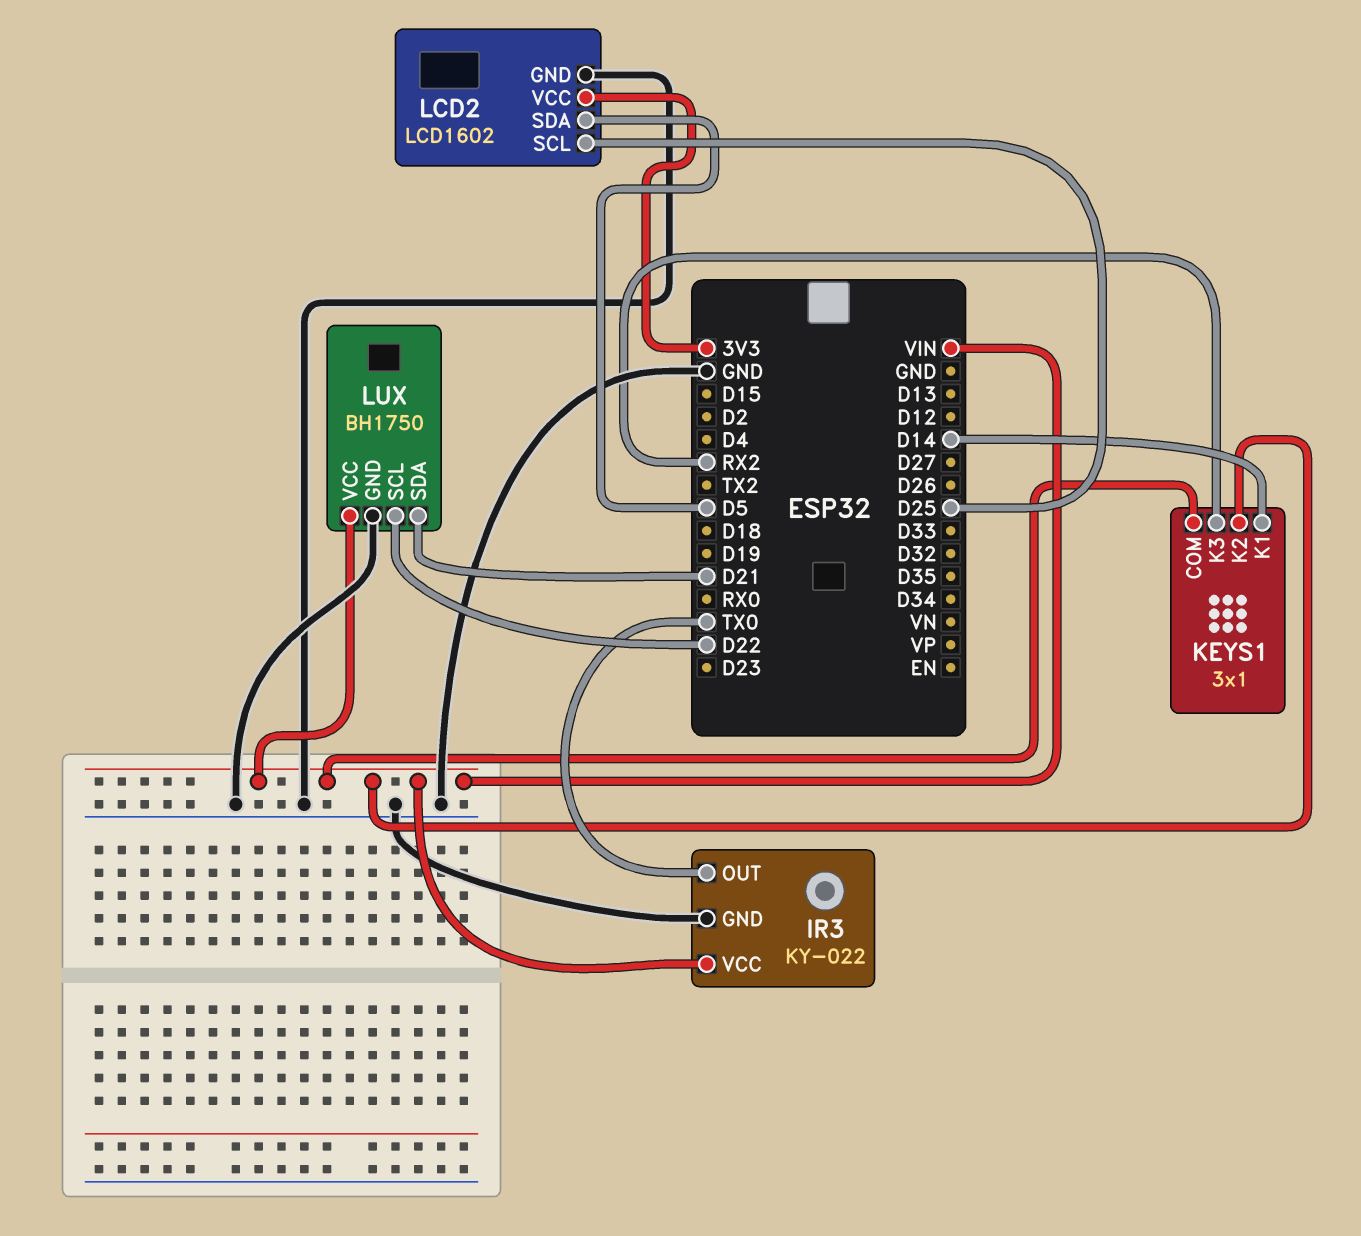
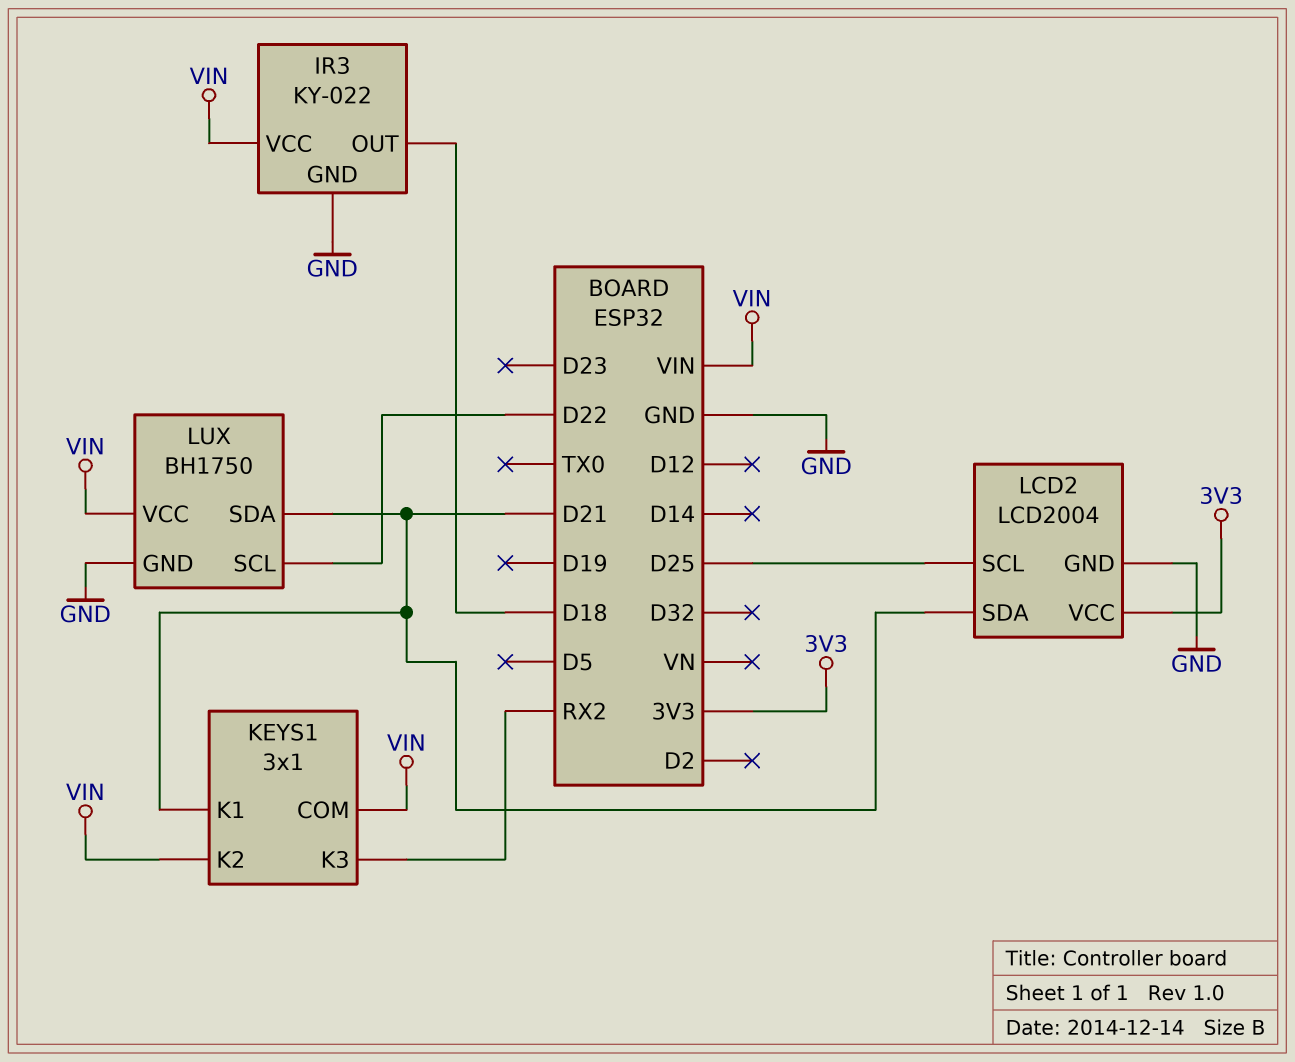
IR3 pin OUT: TX0 -> D18
KEYS1 pin K1: D14 -> D21
LCD2: LCD1602 -> LCD2004
LCD2 pin SDA: D5 -> D21

